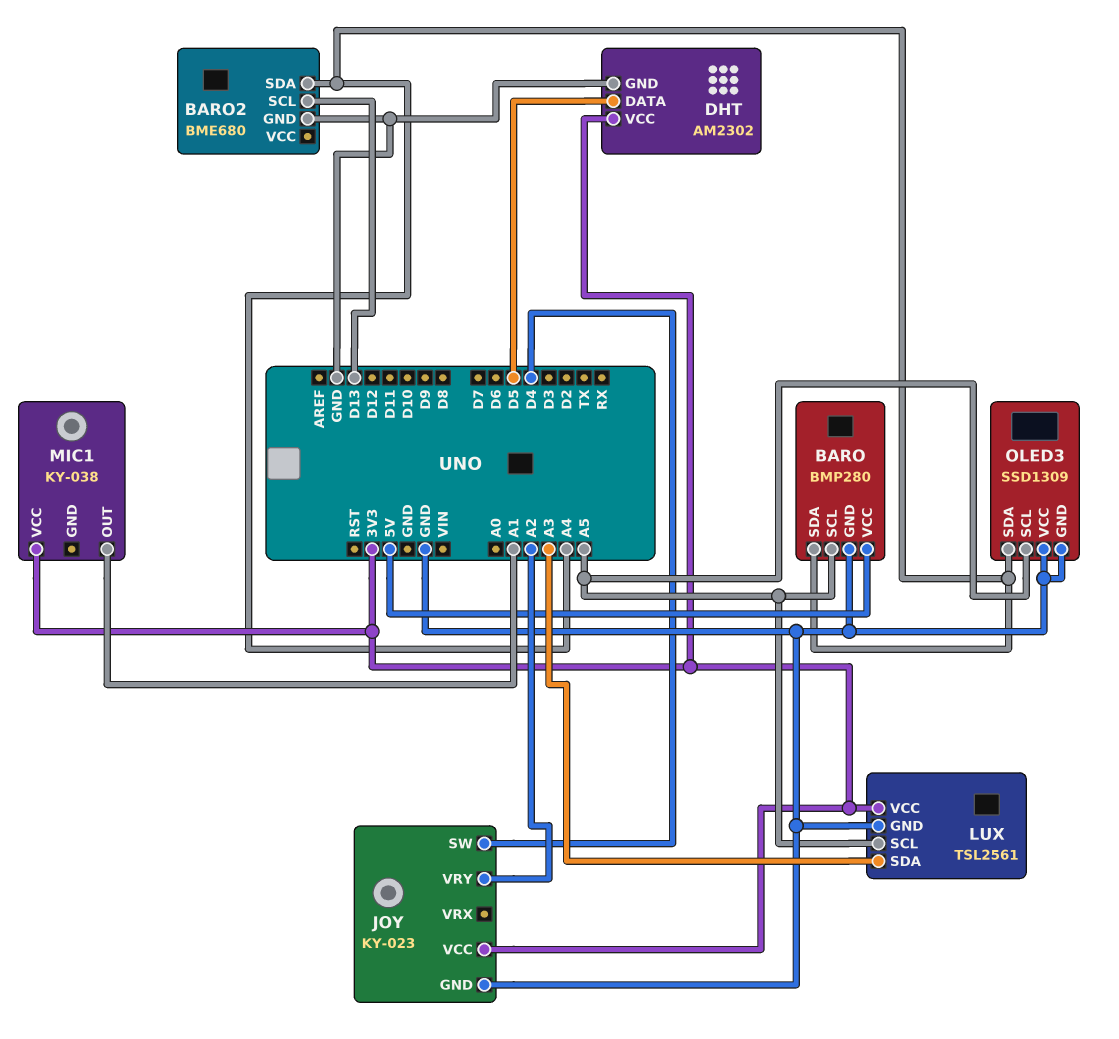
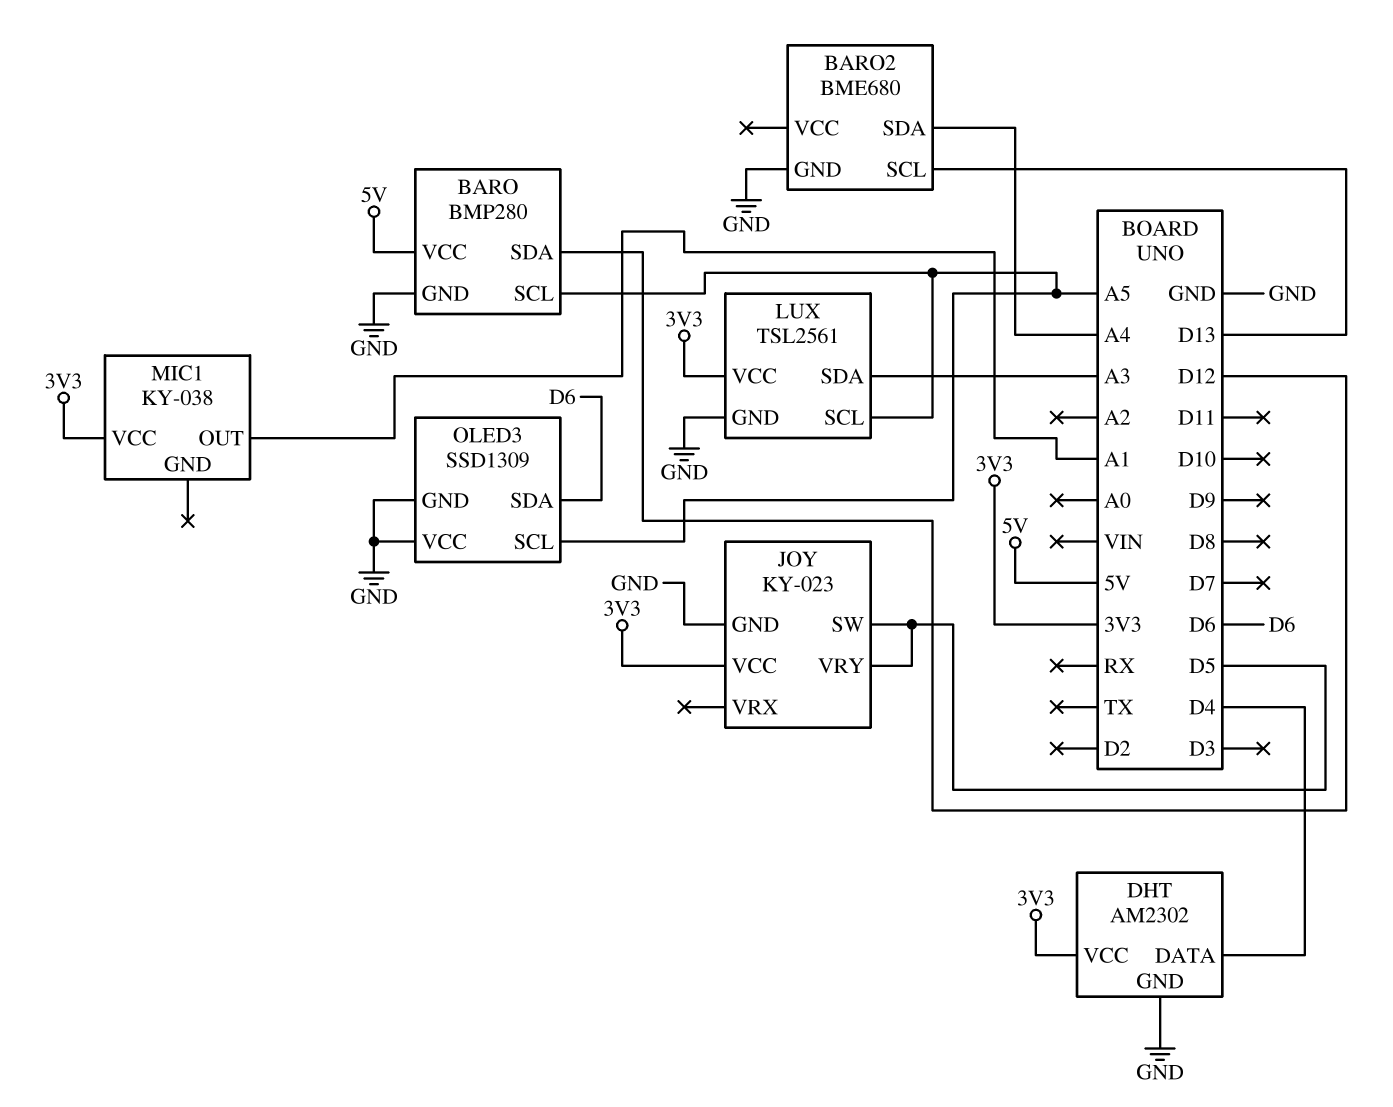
BARO pin SDA: A4 -> D12
DHT pin DATA: D5 -> D4
JOY pin SW: D4 -> D5
JOY pin VRY: A2 -> D5
OLED3 pin SDA: A4 -> D6

